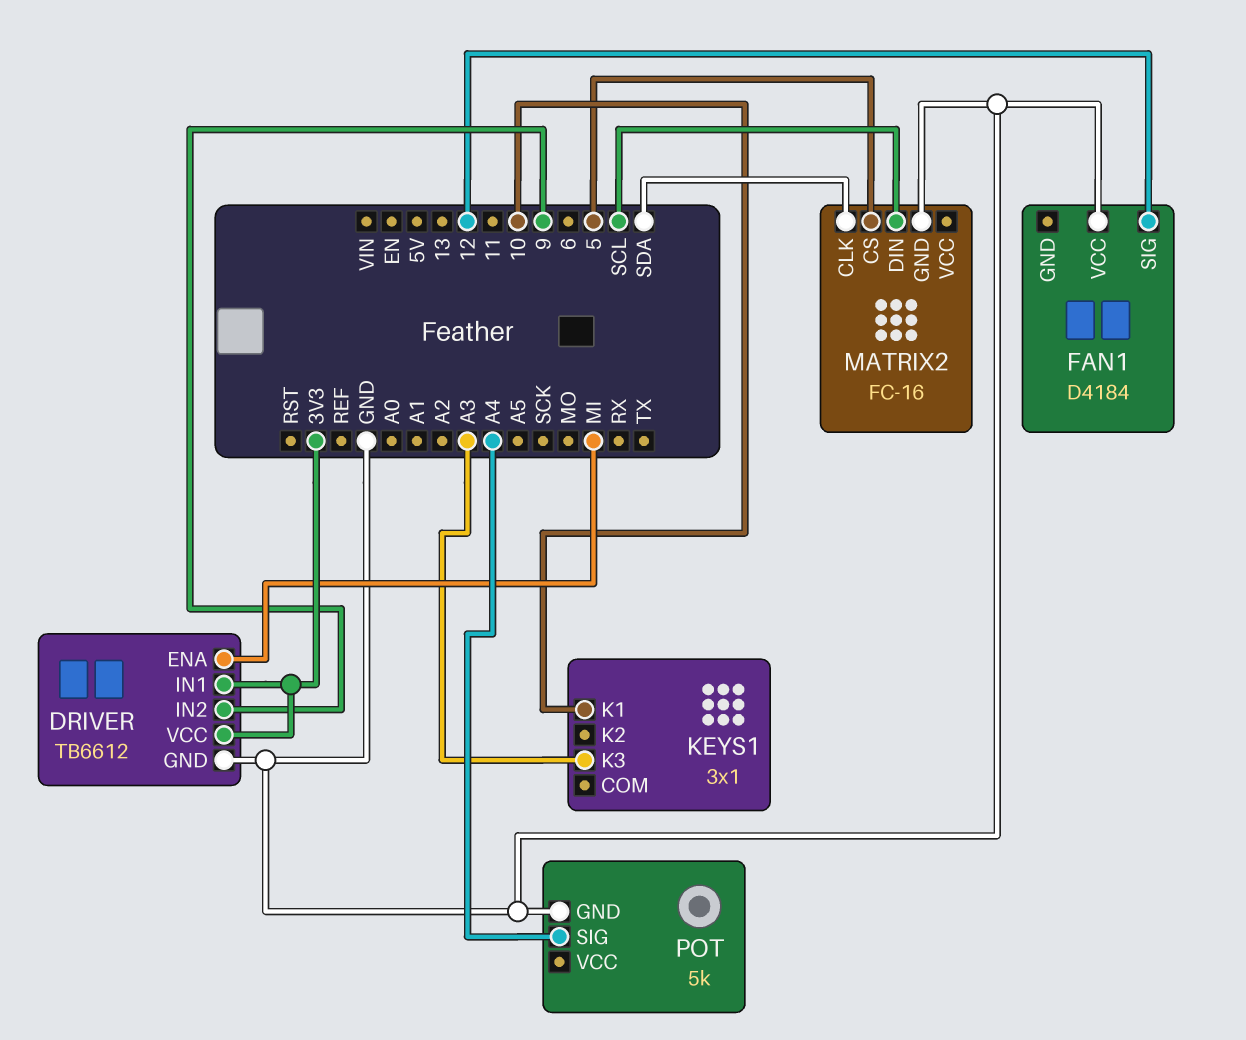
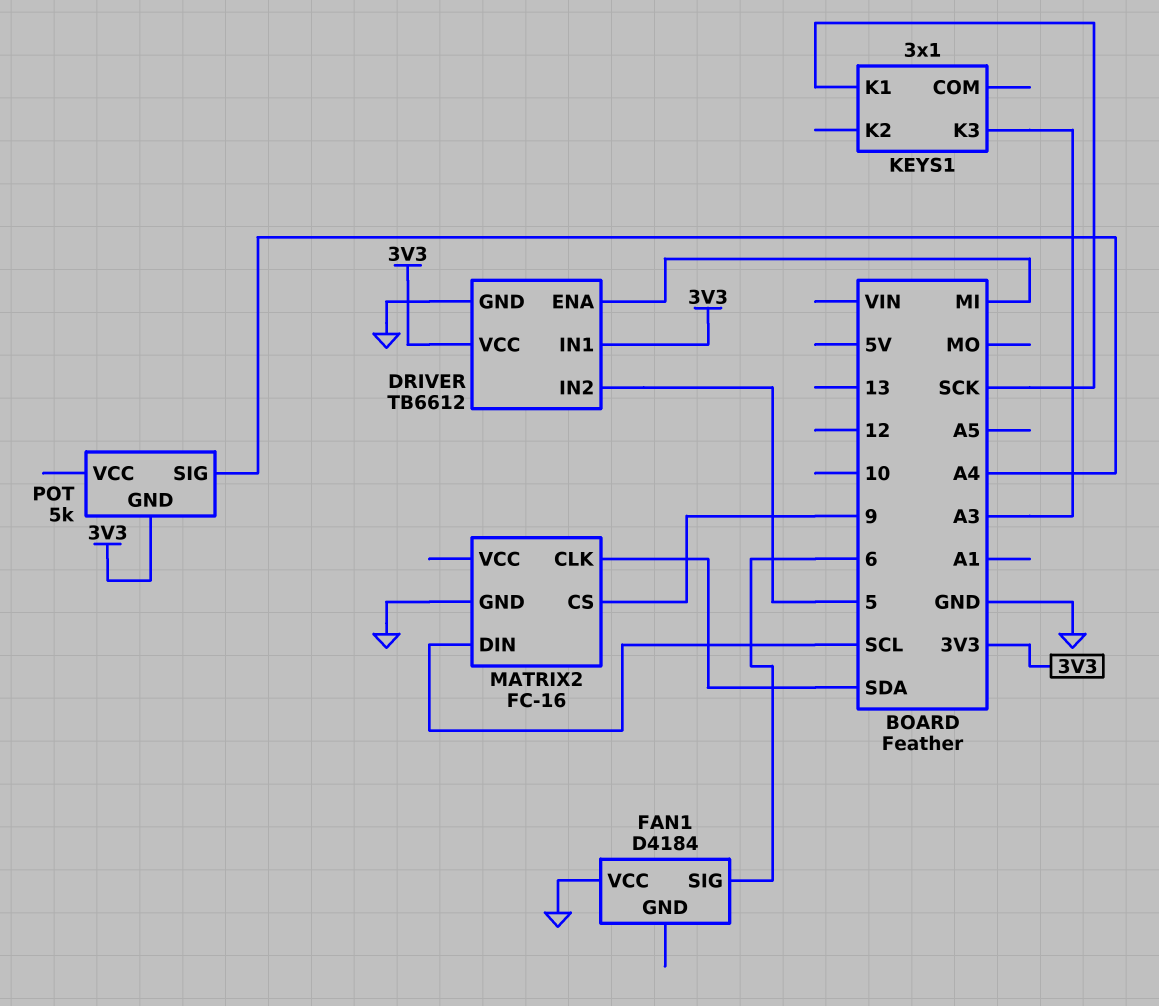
DRIVER pin IN2: 9 -> 5
FAN1 pin SIG: 12 -> 6
KEYS1 pin K1: 10 -> SCK
MATRIX2 pin CS: 5 -> 9
POT pin GND: GND -> 3V3

